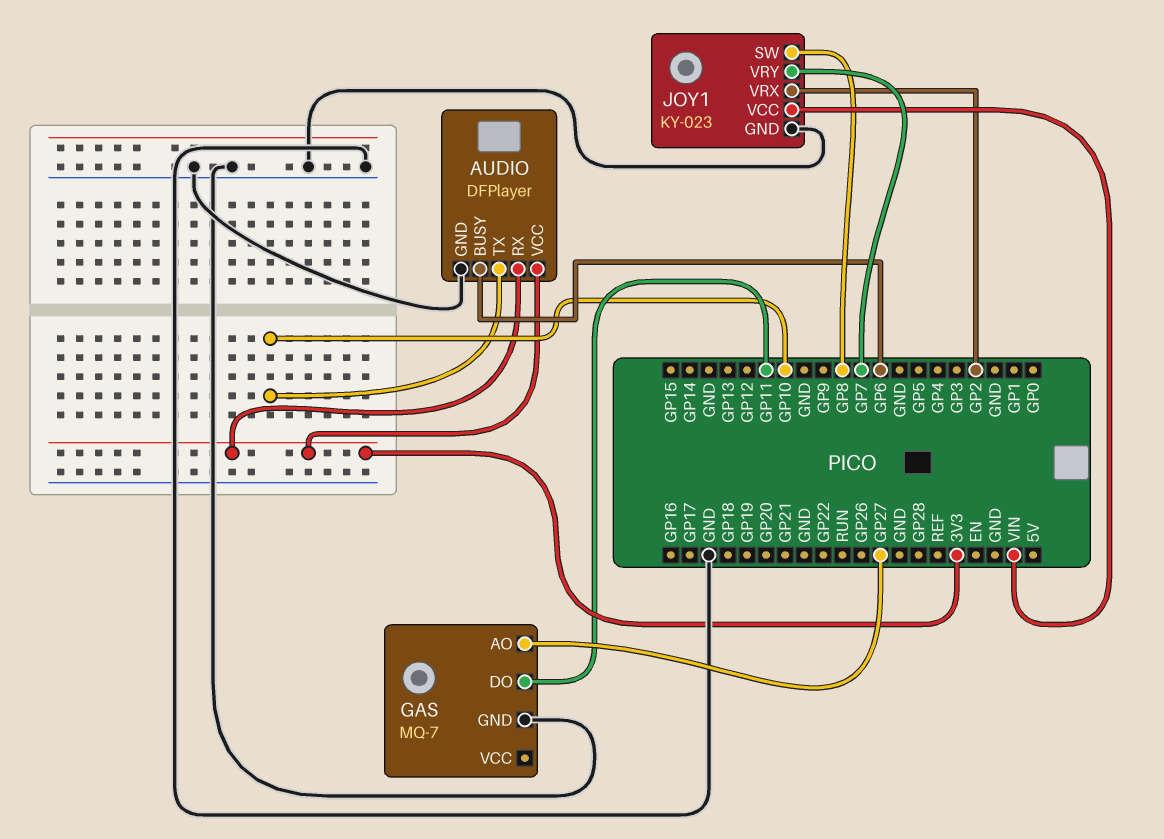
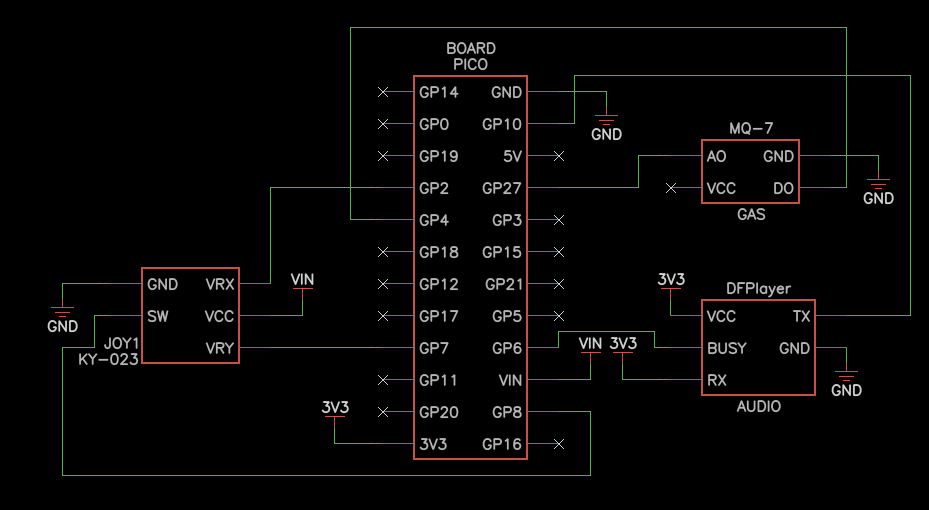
GAS pin DO: GP11 -> GP4

